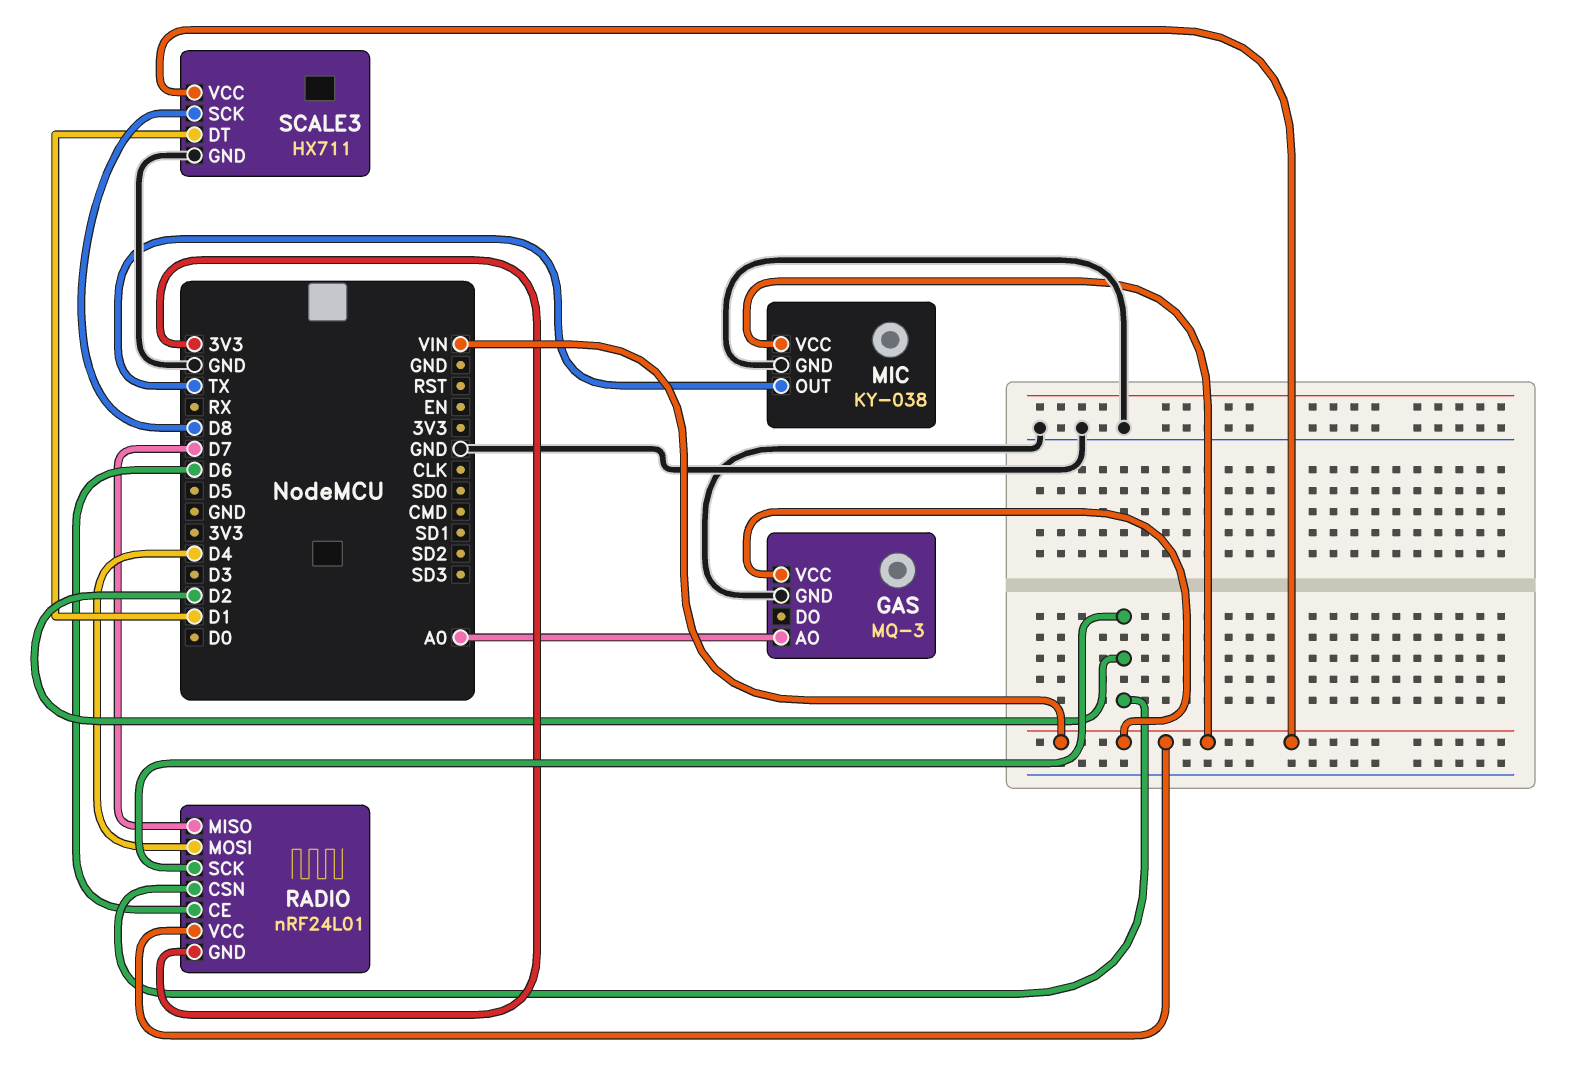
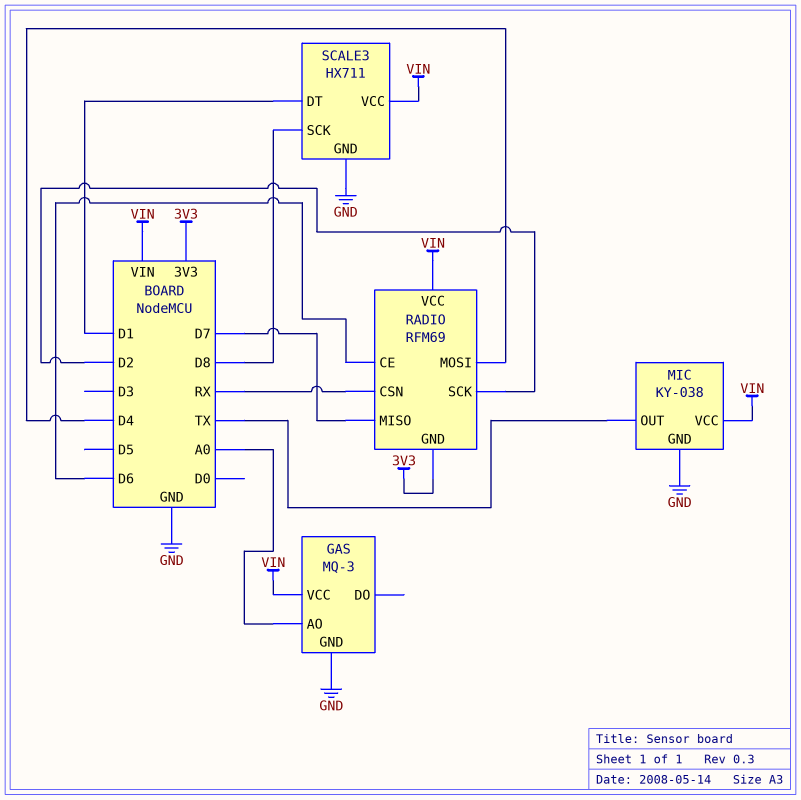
RADIO: nRF24L01 -> RFM69
RADIO pin CSN: D2 -> RX

